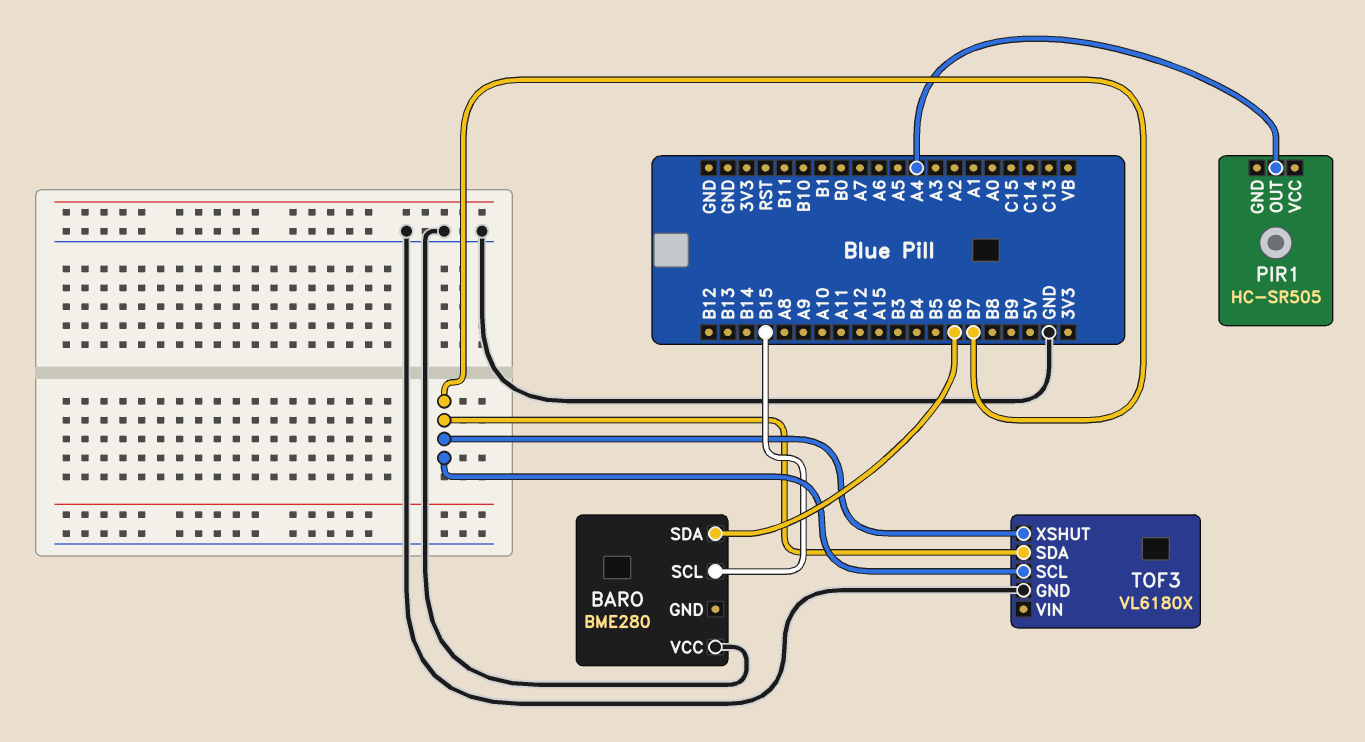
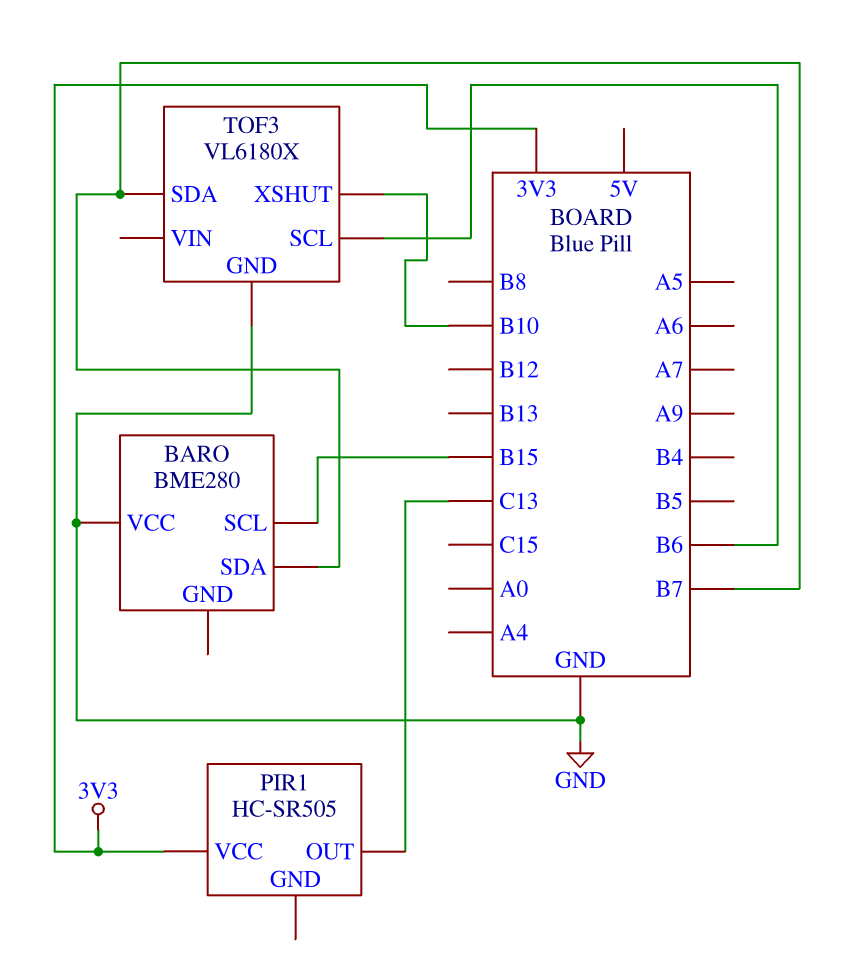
BARO pin SDA: B6 -> B7
PIR1 pin OUT: A4 -> C13
PIR1 pin VCC: none -> 3V3
TOF3 pin SCL: B7 -> B6
TOF3 pin XSHUT: B7 -> B10

